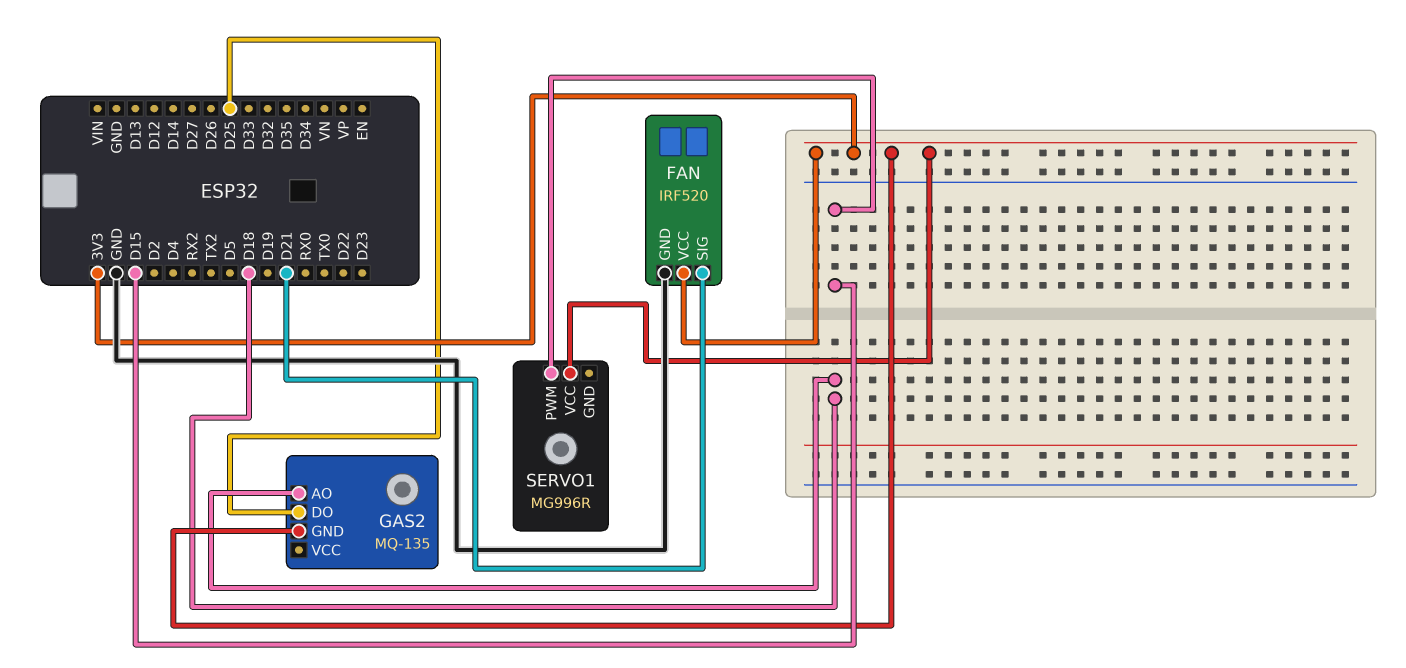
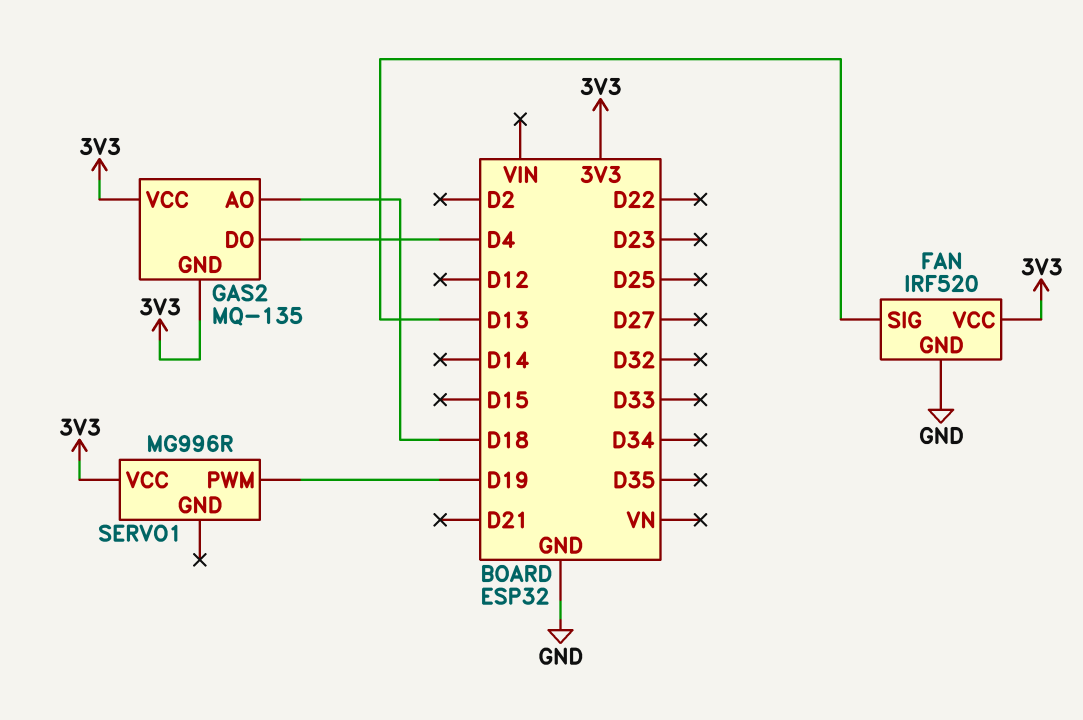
FAN pin SIG: D21 -> D13
GAS2 pin DO: D25 -> D4
GAS2 pin VCC: none -> 3V3
SERVO1 pin PWM: D15 -> D19

